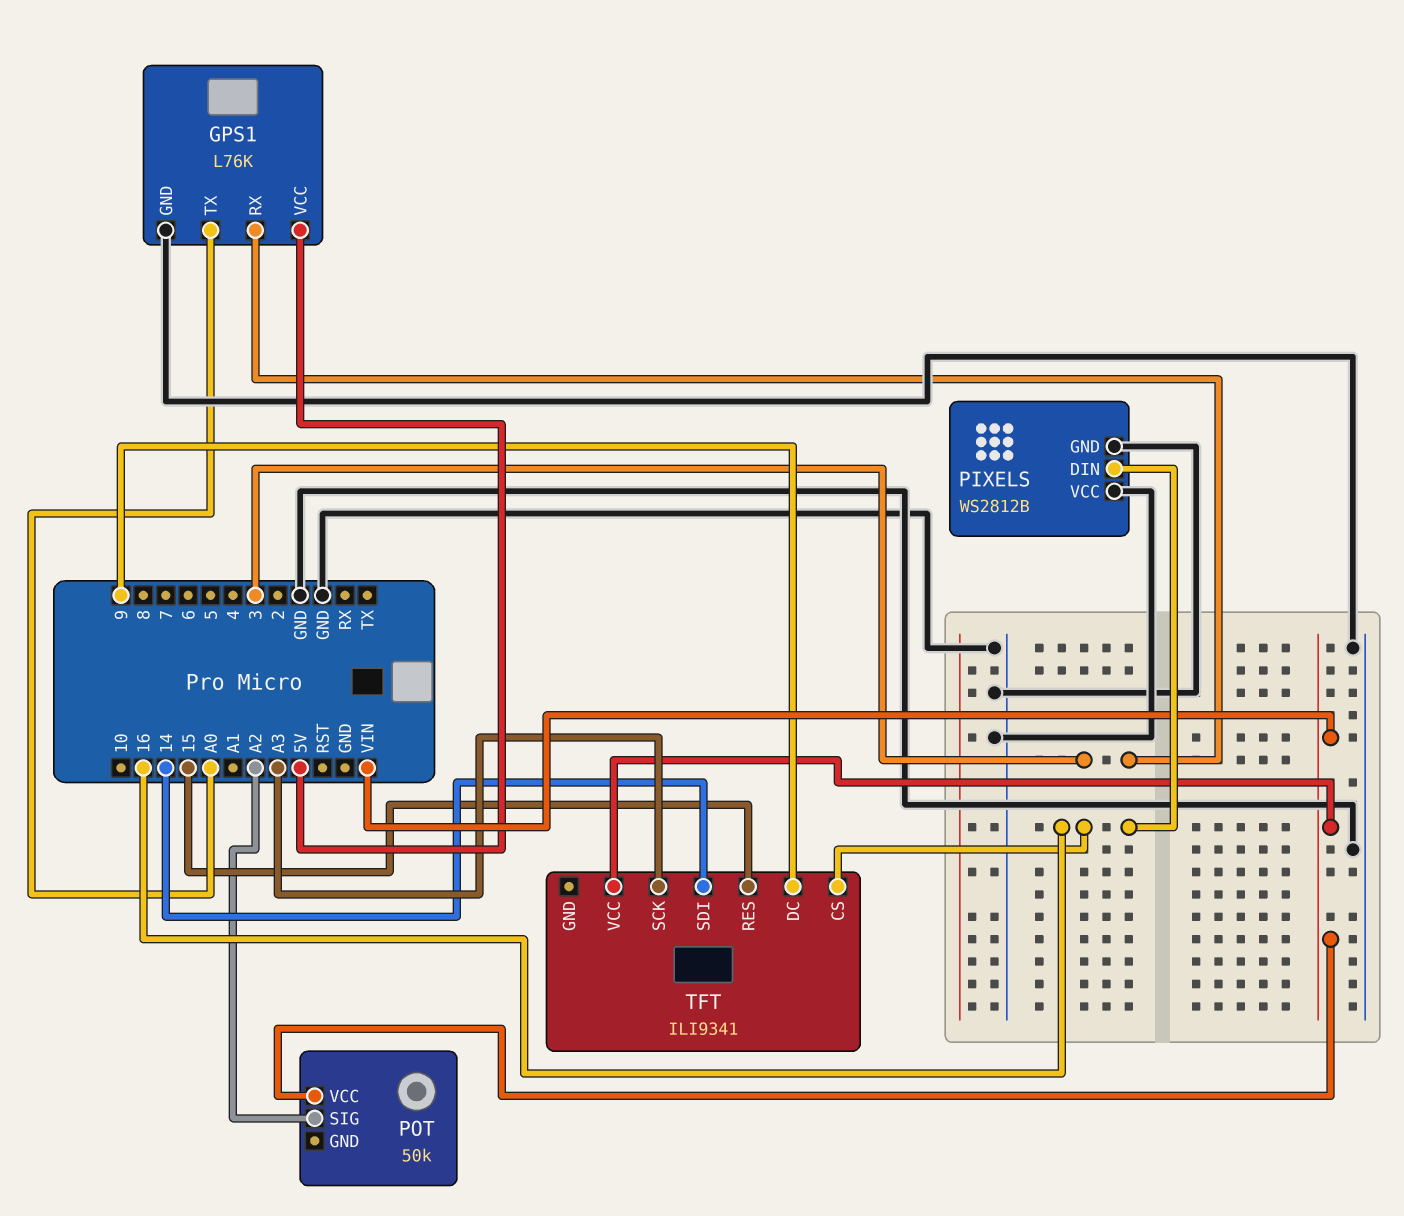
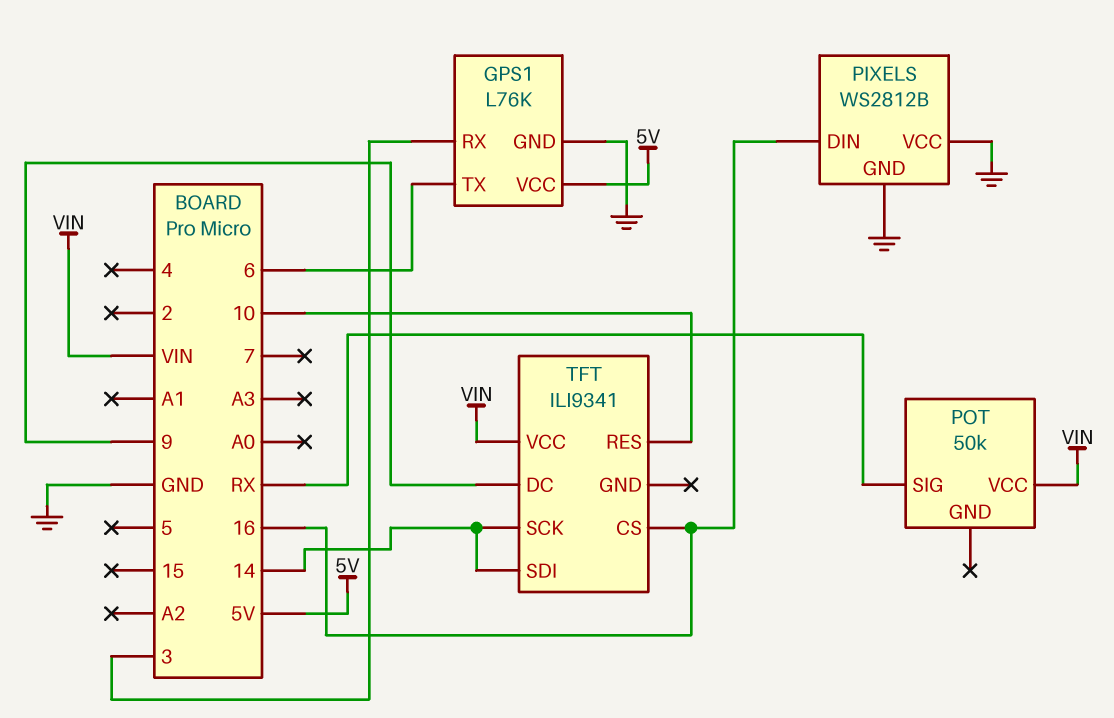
GPS1 pin TX: A0 -> 6
POT pin SIG: A2 -> RX
TFT pin RES: 15 -> 10
TFT pin SCK: A3 -> 14

